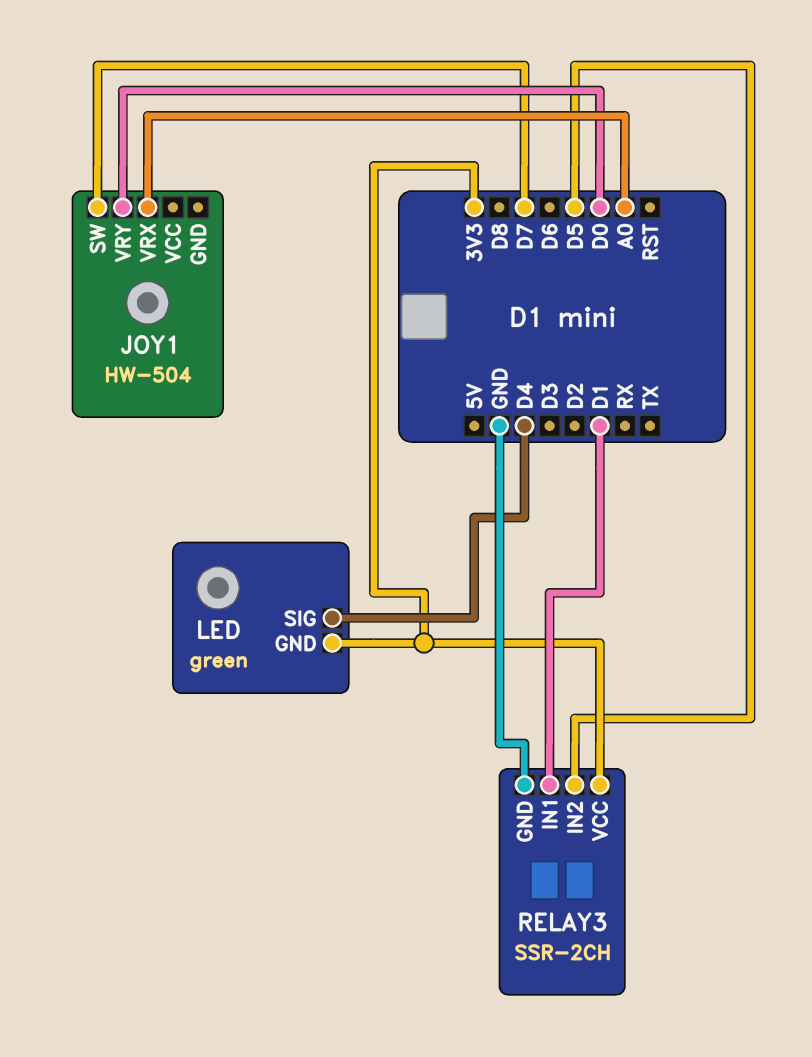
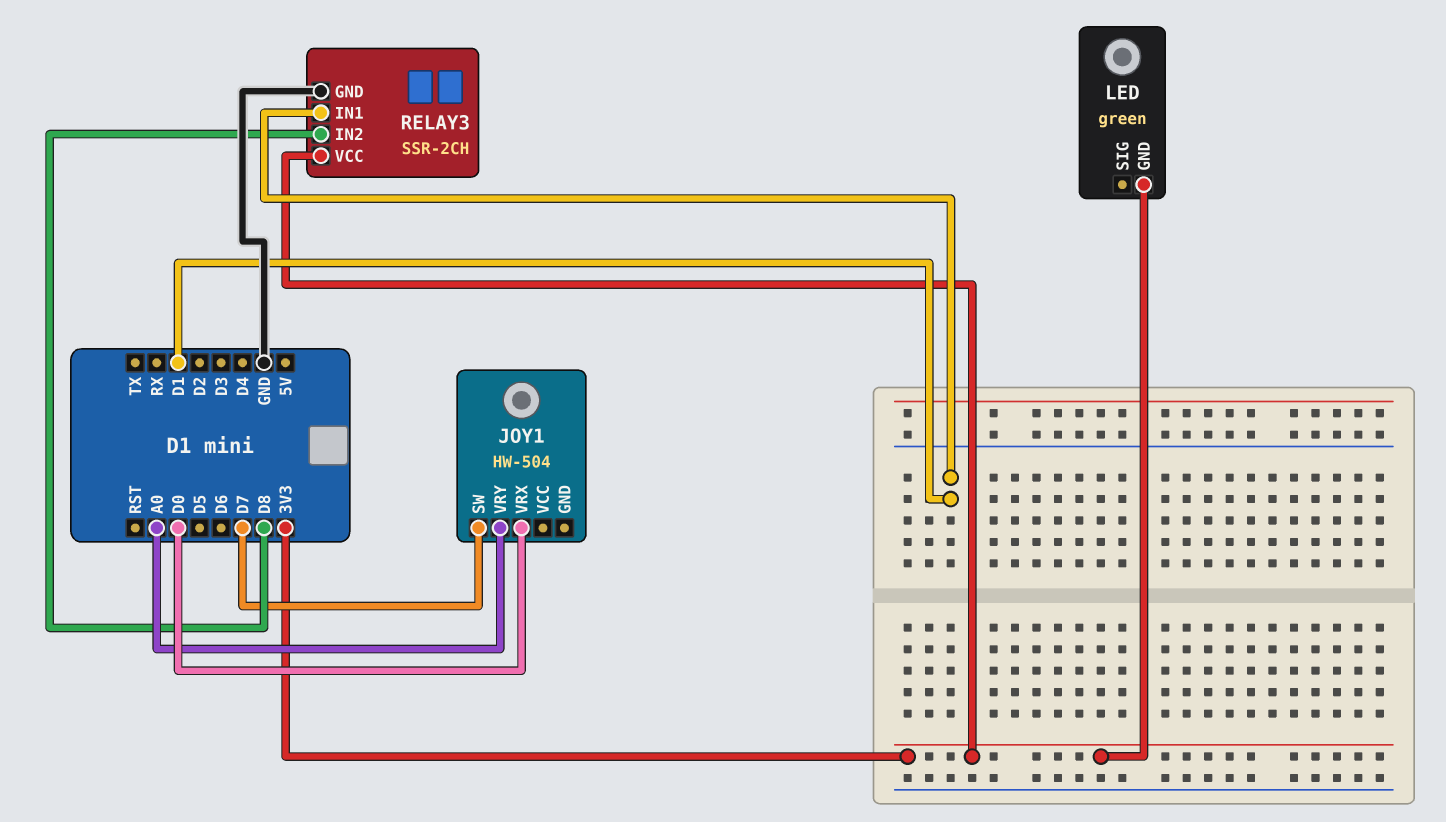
JOY1 pin VRX: A0 -> D0
JOY1 pin VRY: D0 -> A0
LED pin SIG: D4 -> none
RELAY3 pin IN2: D5 -> D8

